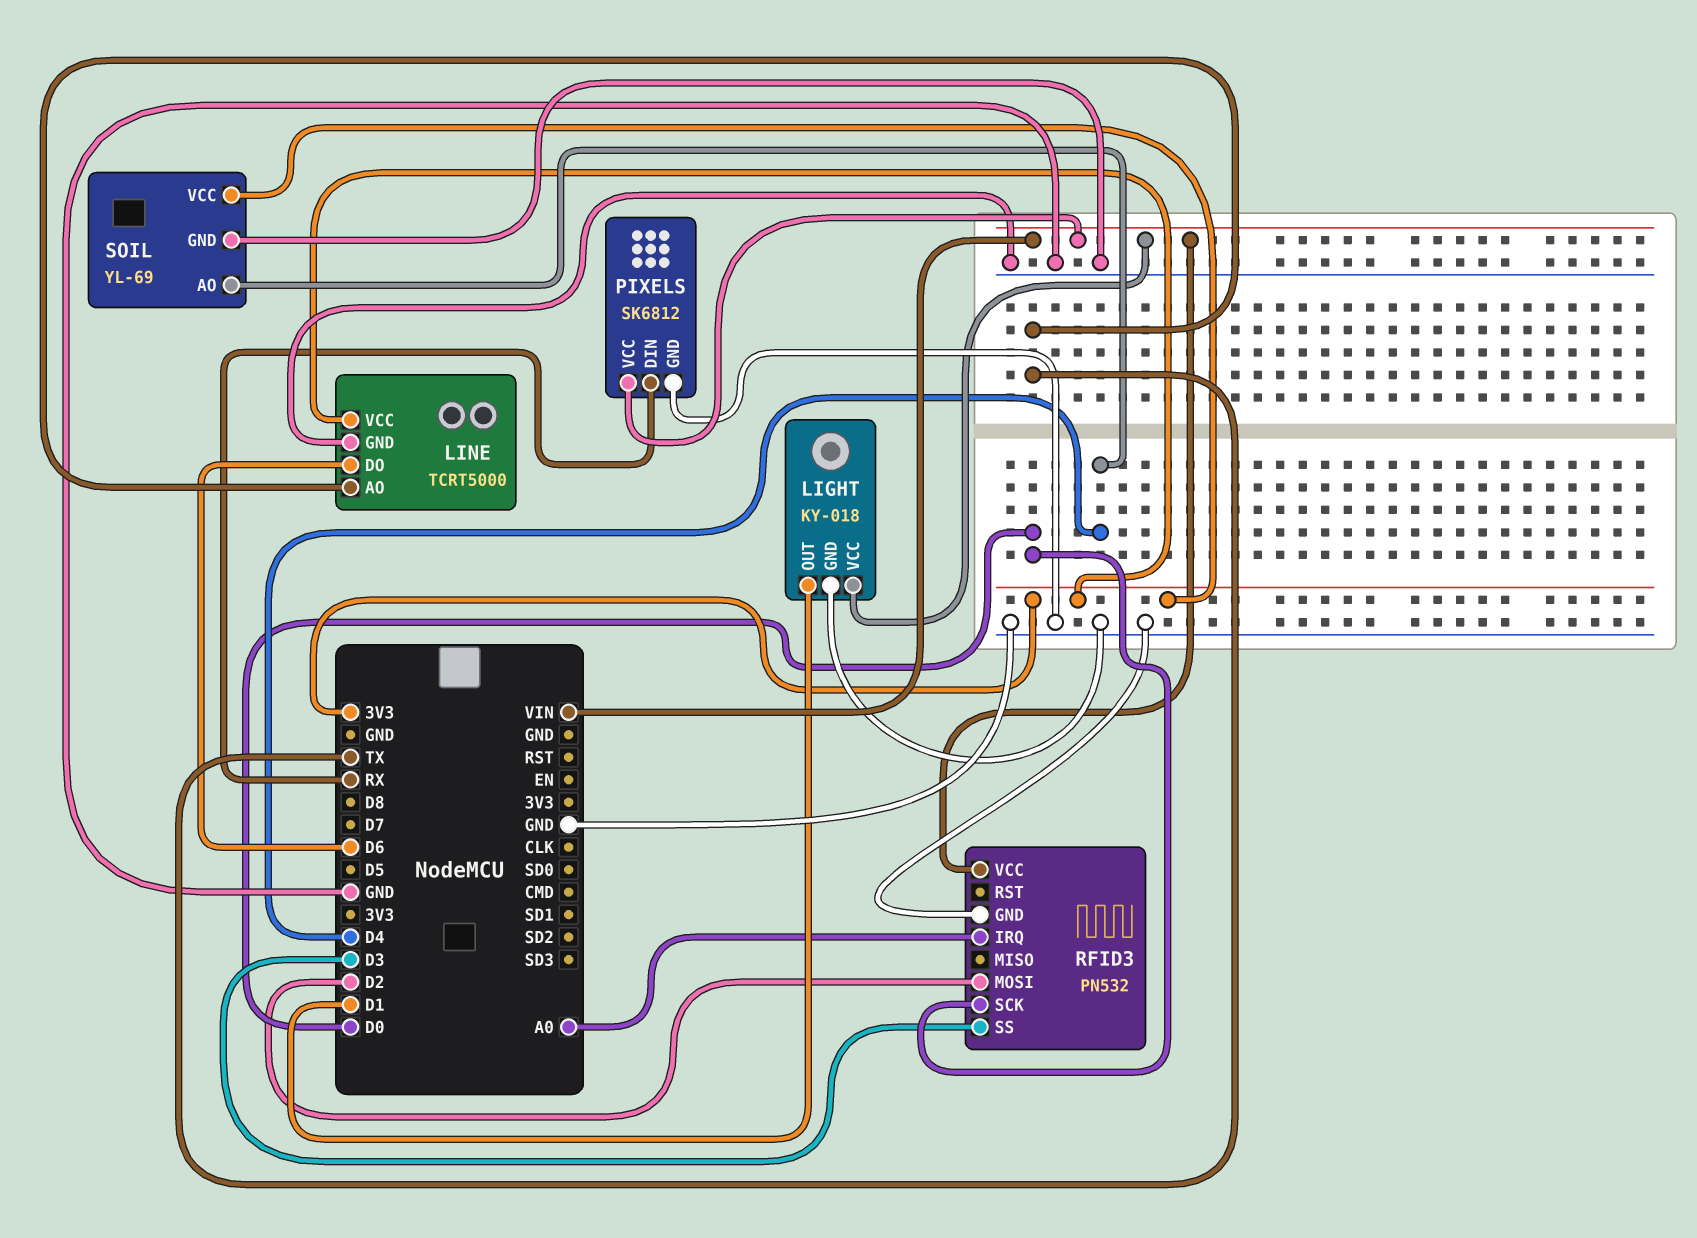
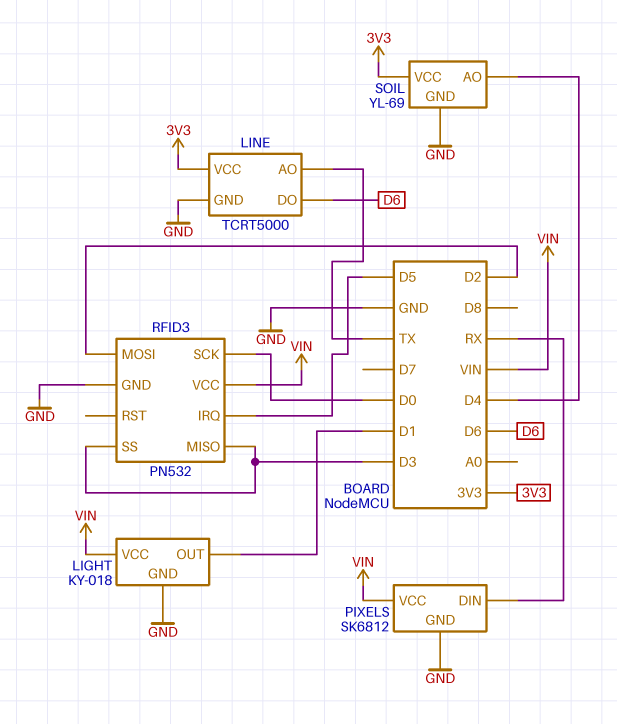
RFID3 pin IRQ: A0 -> D5
RFID3 pin MISO: none -> D3

